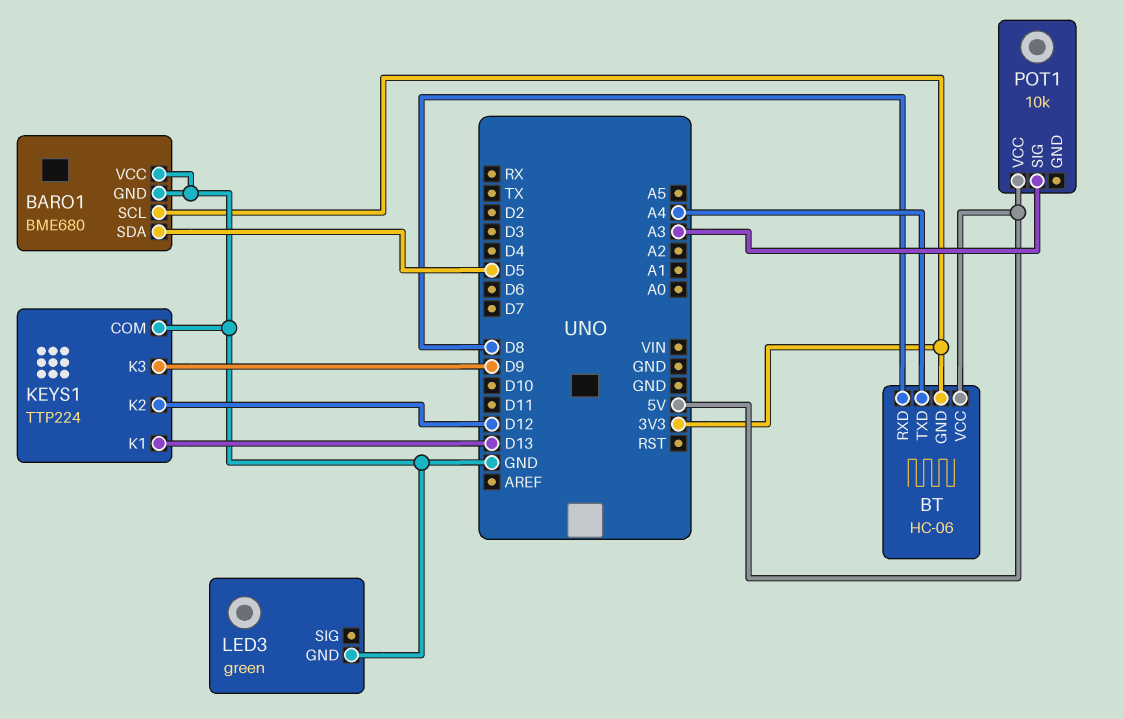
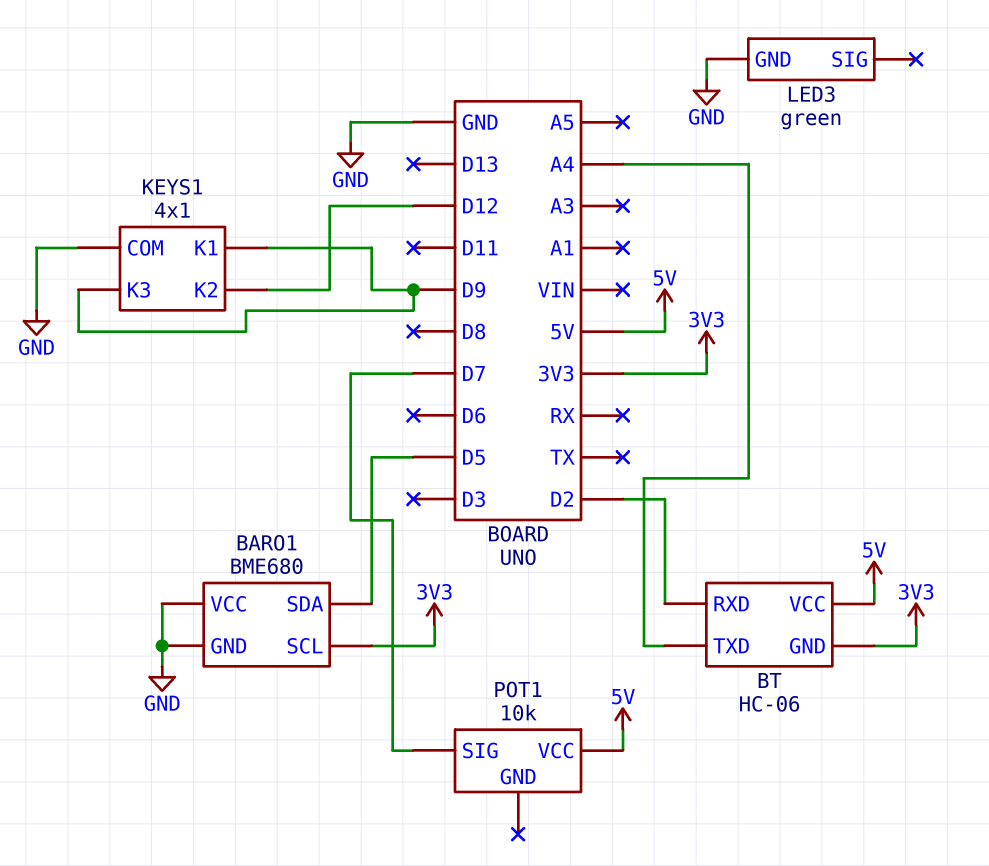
BT pin RXD: D8 -> D2
KEYS1: TTP224 -> 4x1
KEYS1 pin K1: D13 -> D9
POT1 pin SIG: A3 -> D7

